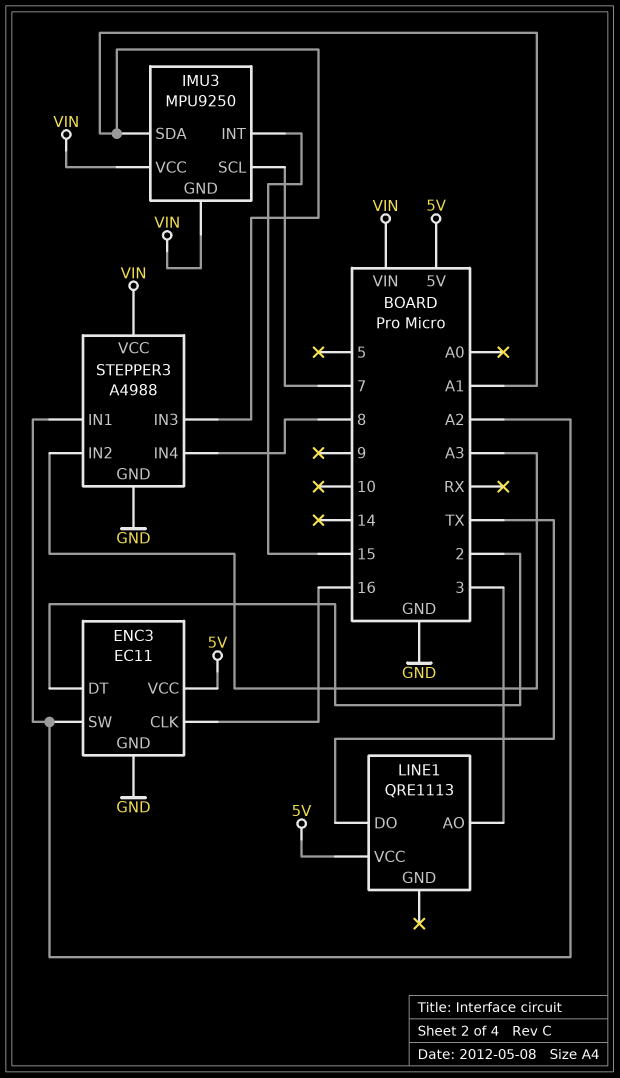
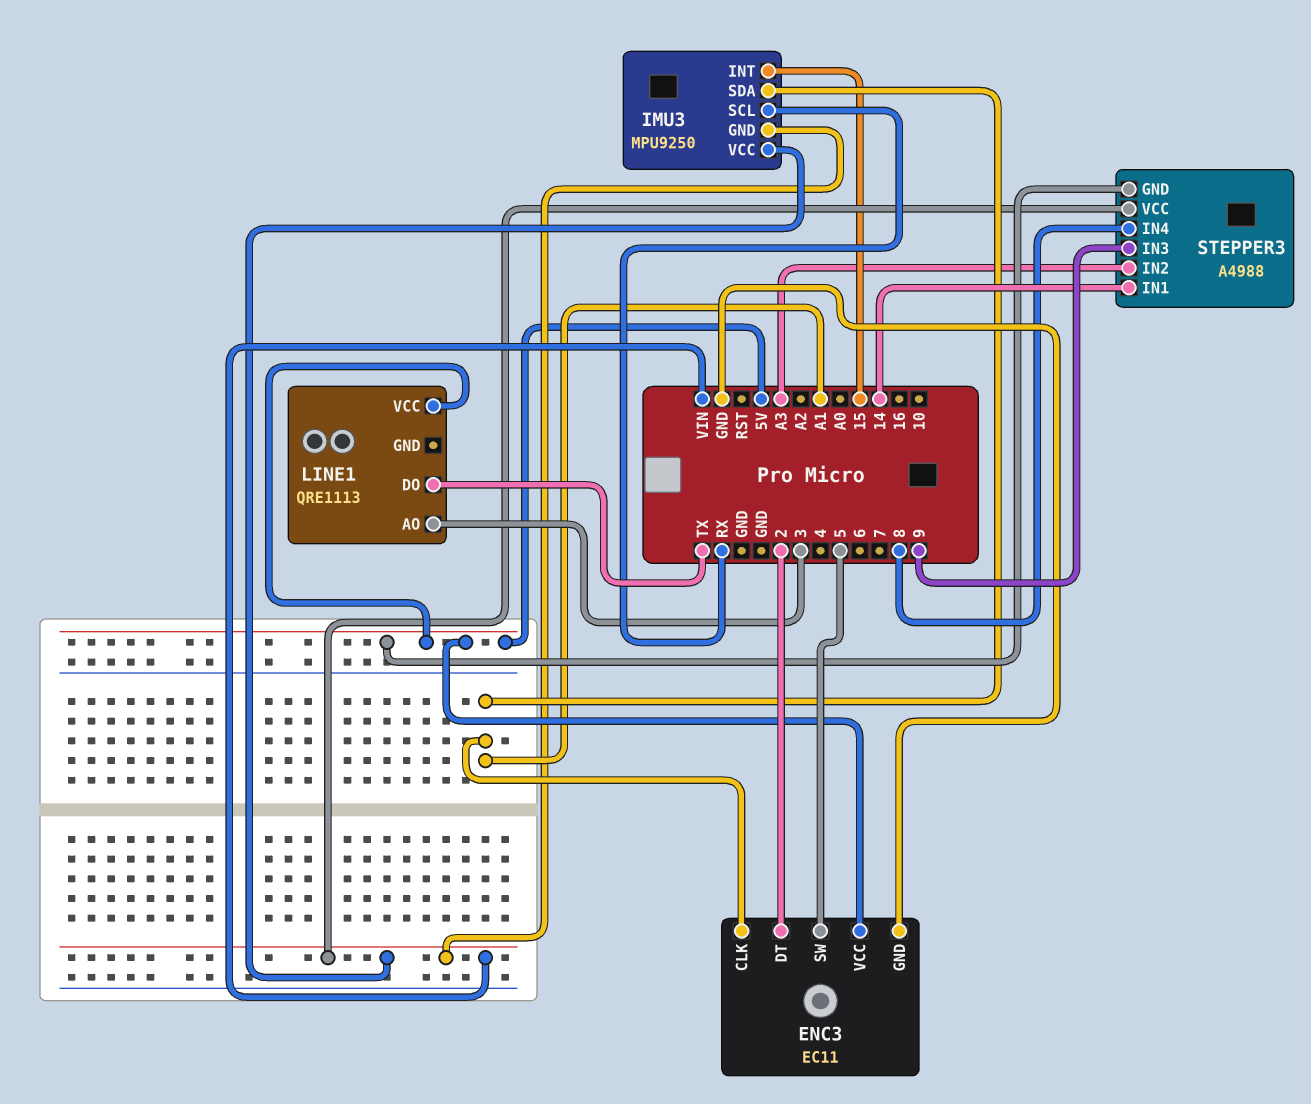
ENC3 pin CLK: 16 -> A1
ENC3 pin SW: A2 -> 5
IMU3 pin SCL: 7 -> RX
STEPPER3 pin GND: GND -> 5V
STEPPER3 pin IN1: A2 -> 14
STEPPER3 pin IN3: A1 -> 9

